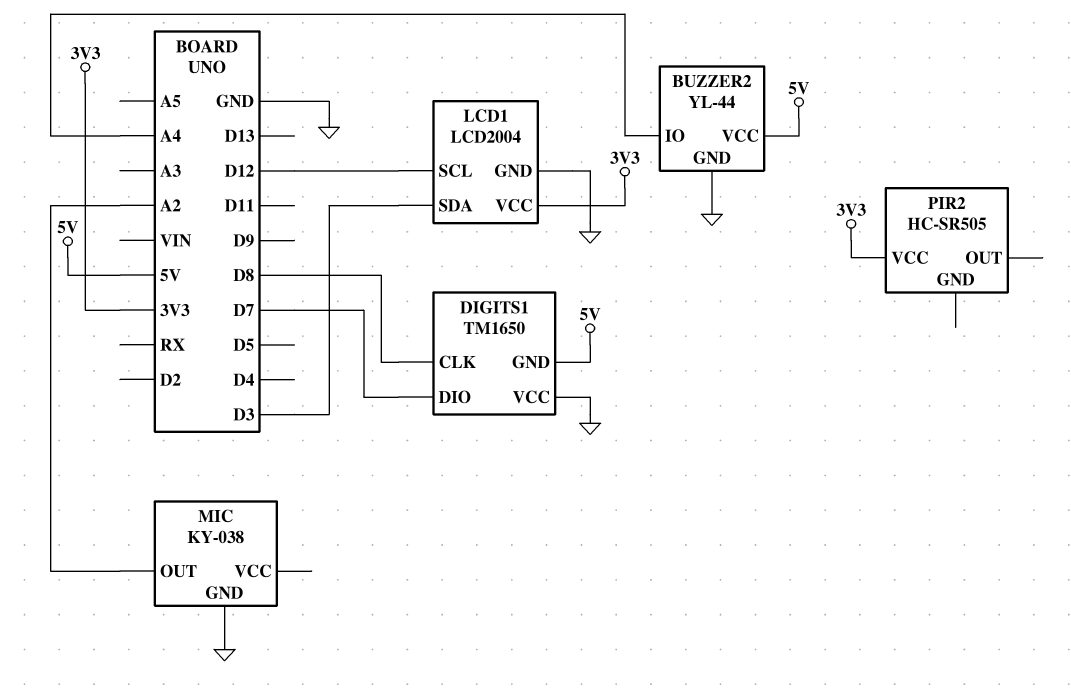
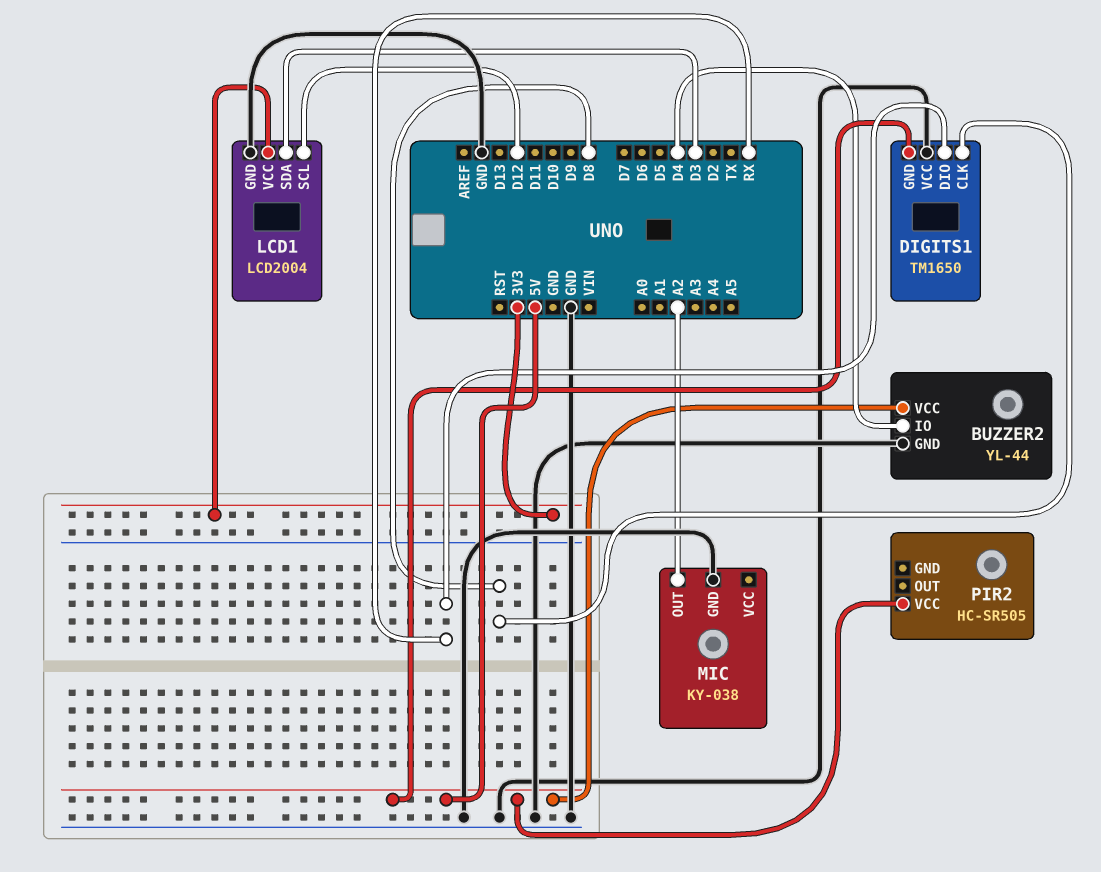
BUZZER2 pin IO: A4 -> D4
DIGITS1 pin DIO: D7 -> RX
PIR2 pin VCC: 3V3 -> 5V

